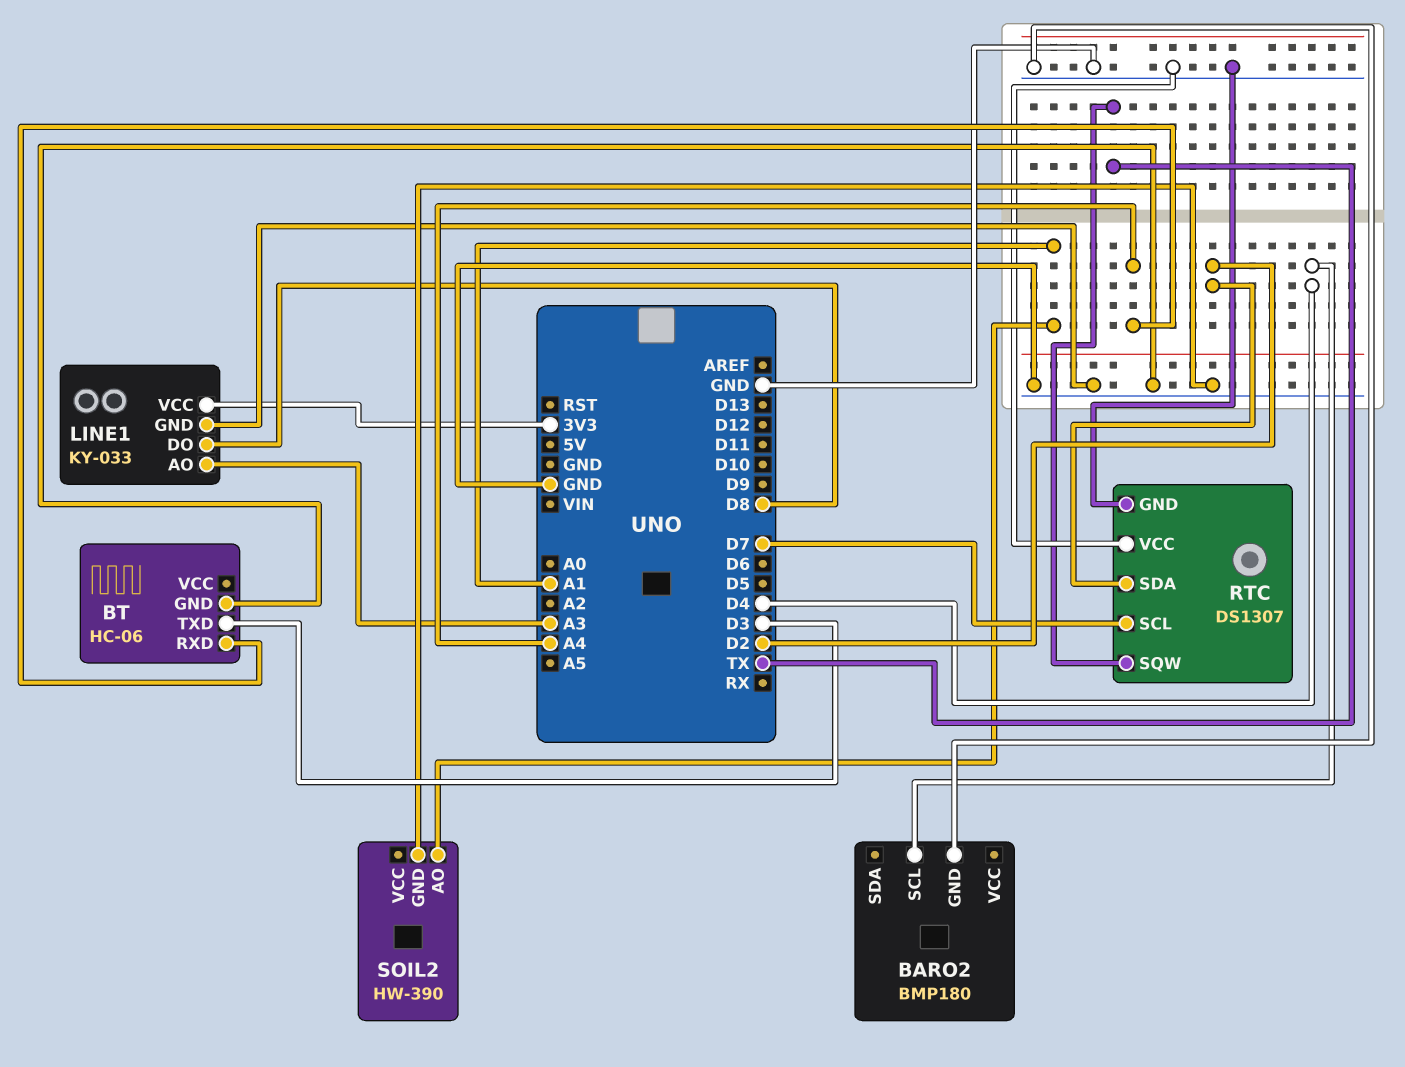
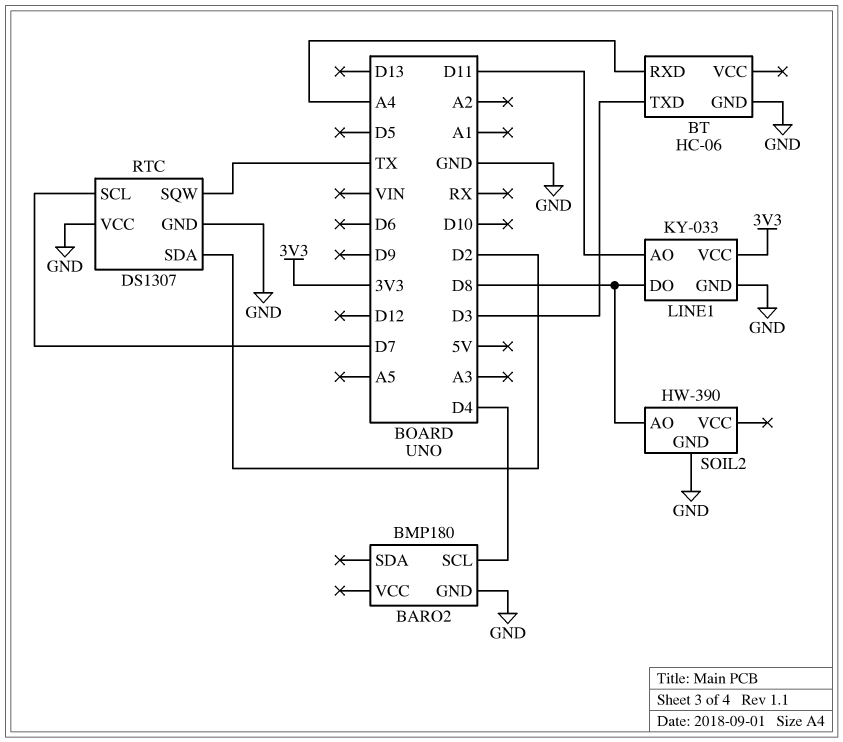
LINE1 pin AO: A3 -> D11
SOIL2 pin AO: A1 -> D8

